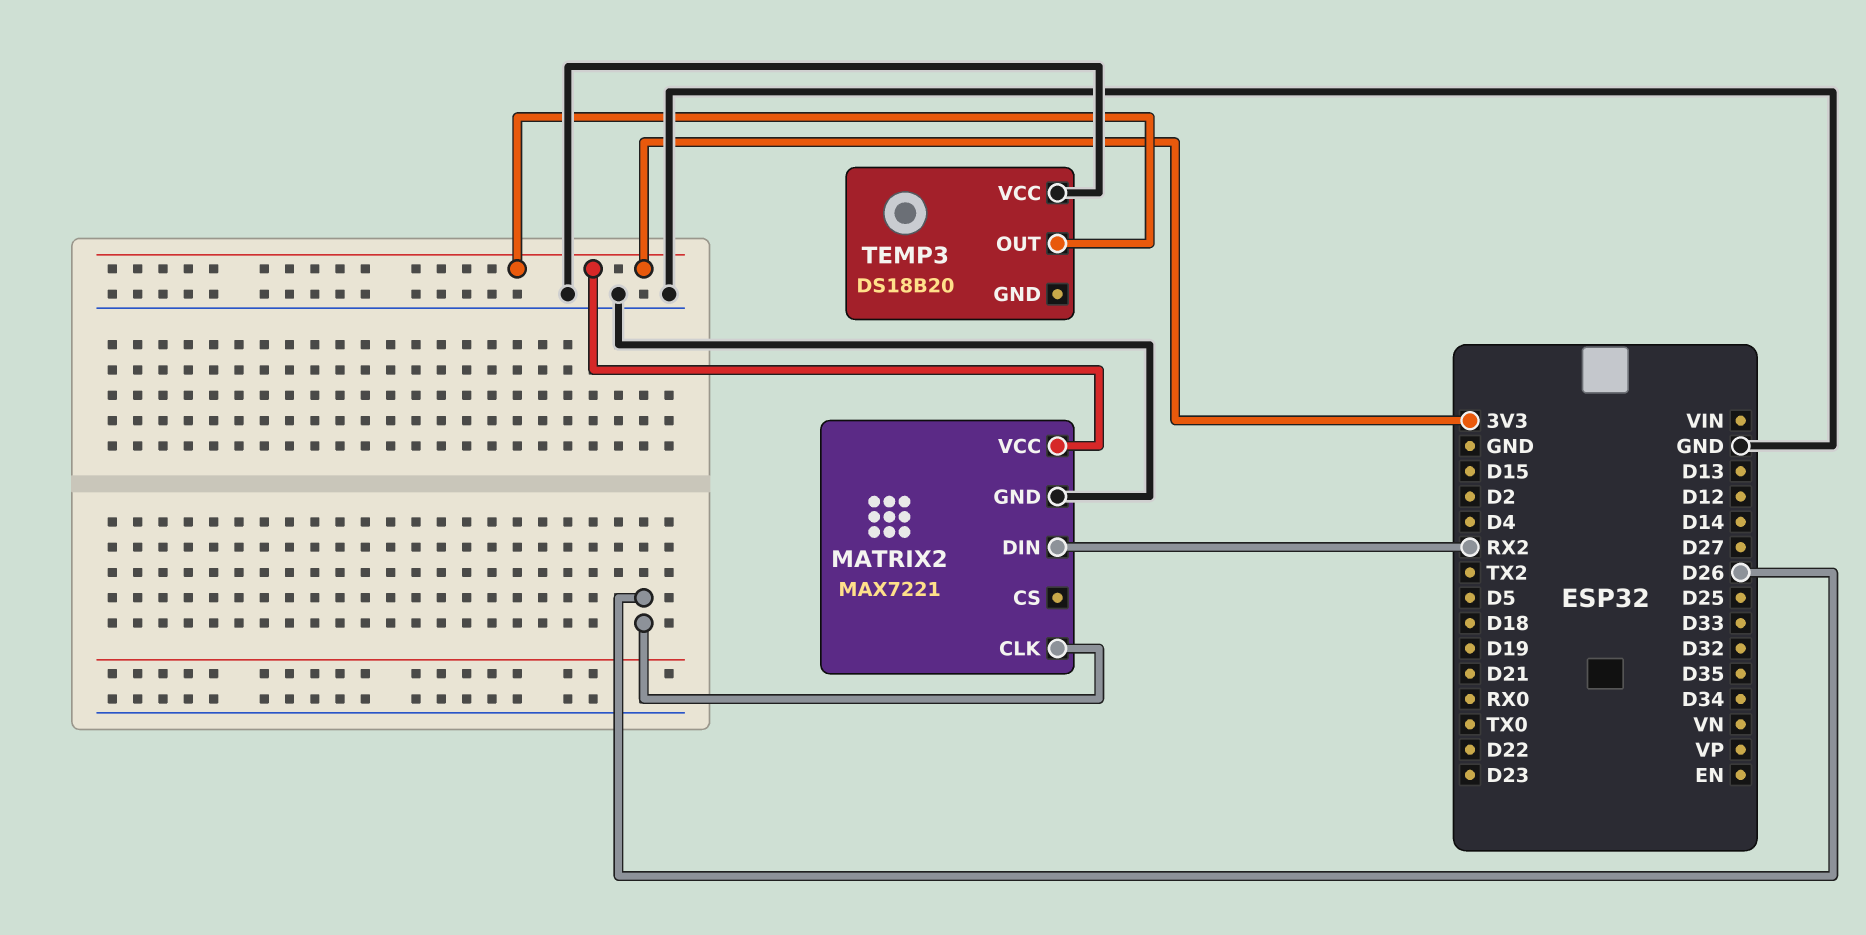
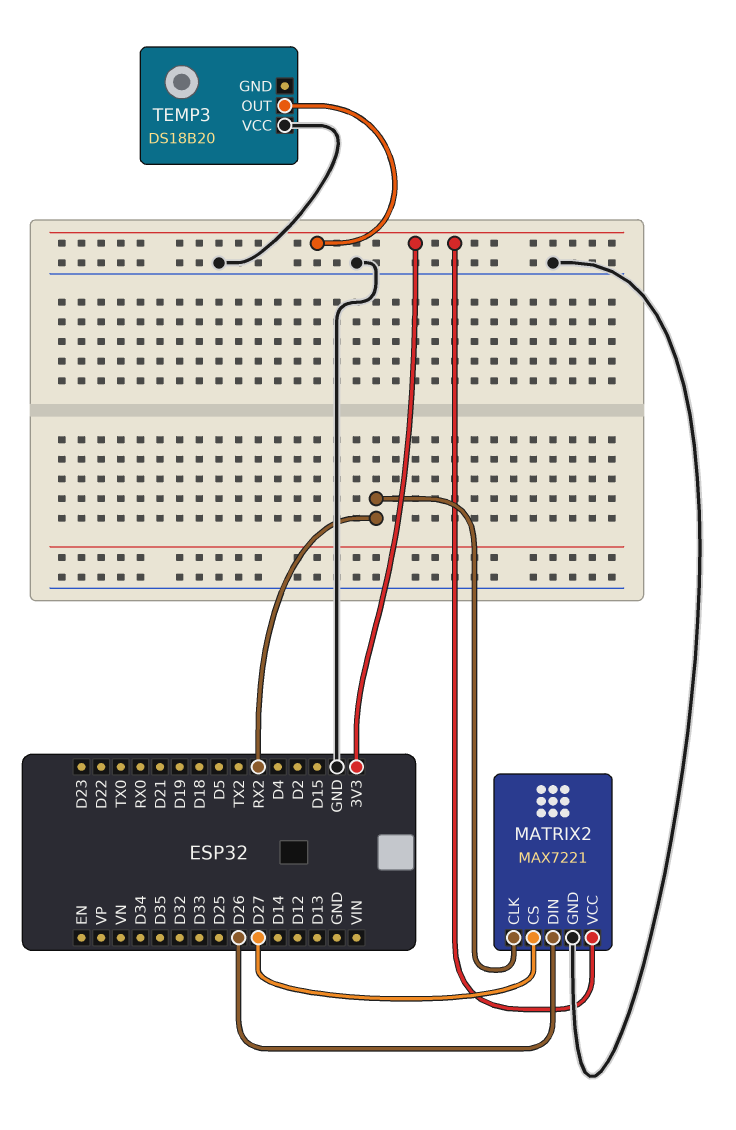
MATRIX2 pin CLK: D26 -> RX2
MATRIX2 pin CS: none -> D27
MATRIX2 pin DIN: RX2 -> D26

